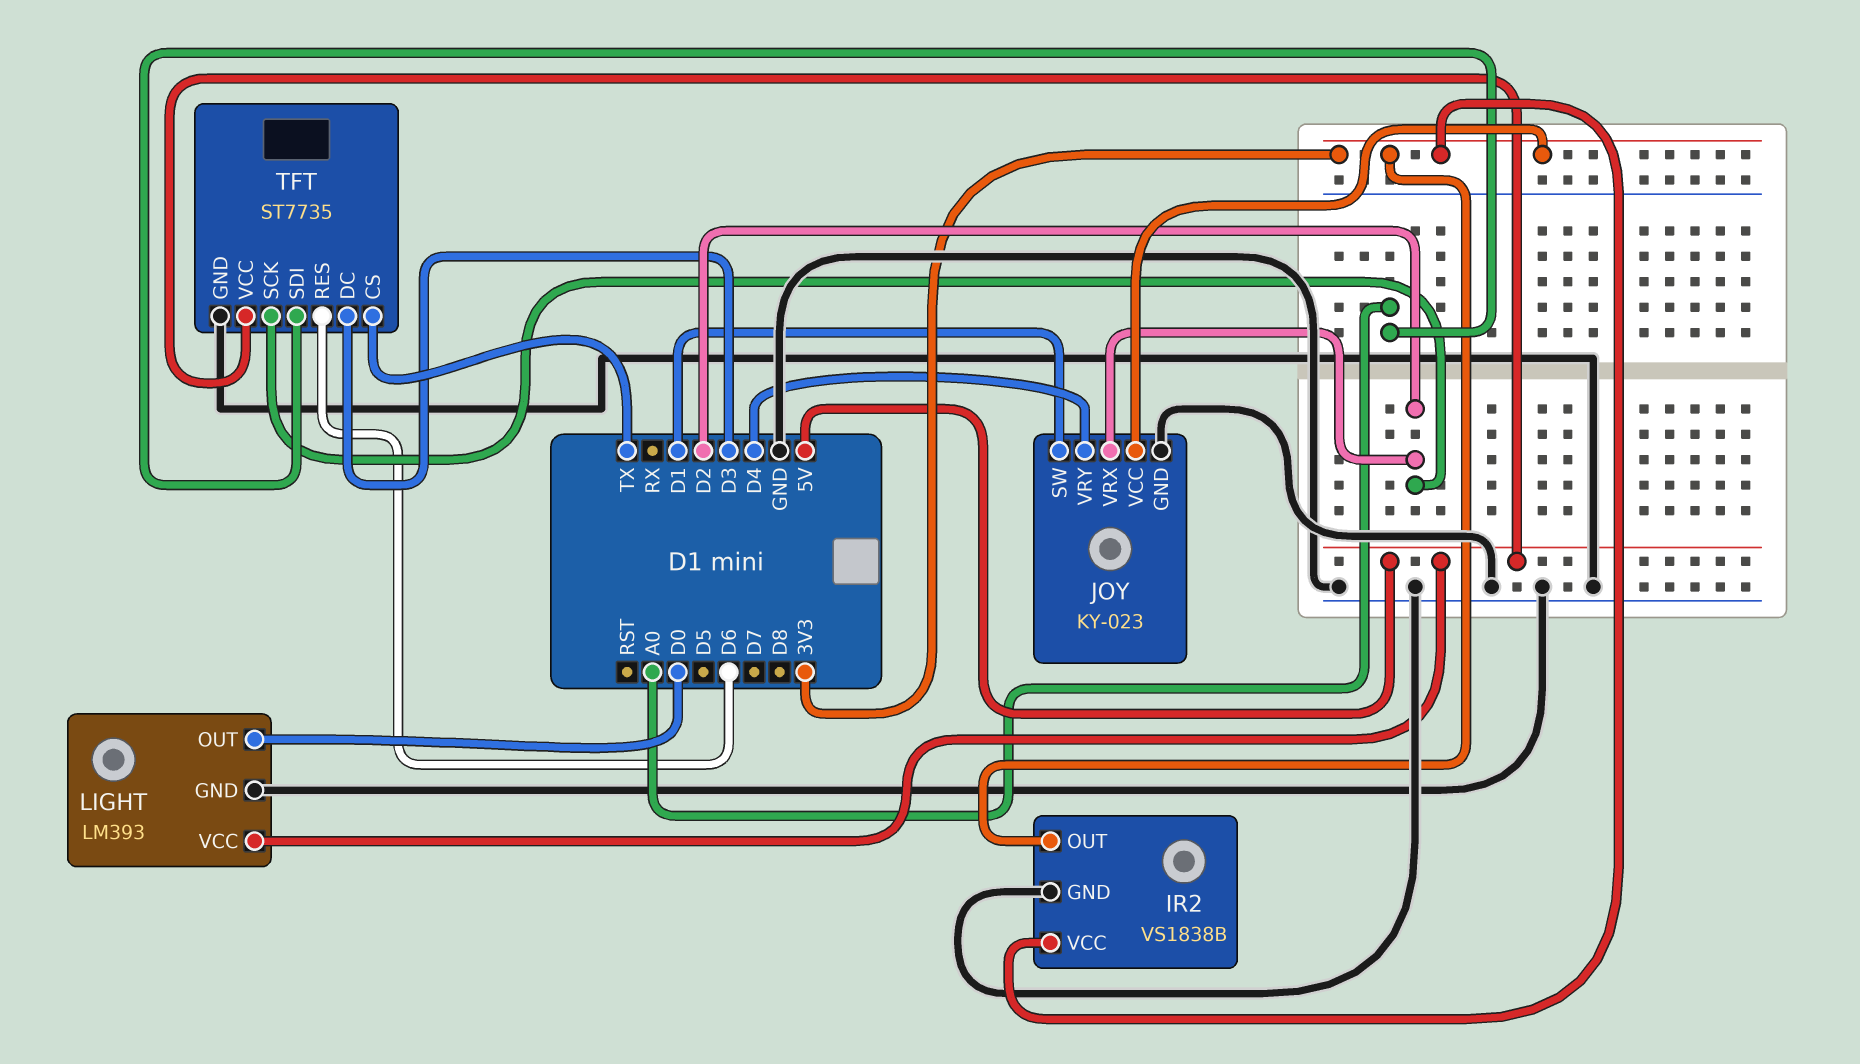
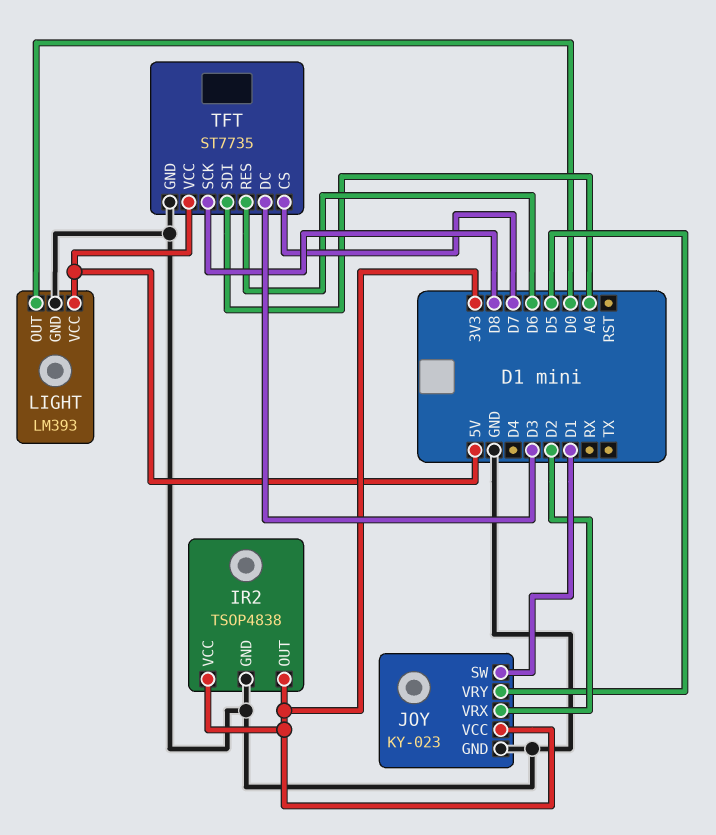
IR2: VS1838B -> TSOP4838
JOY pin VRY: D4 -> D5
TFT pin CS: TX -> D7
TFT pin SCK: D2 -> D8

